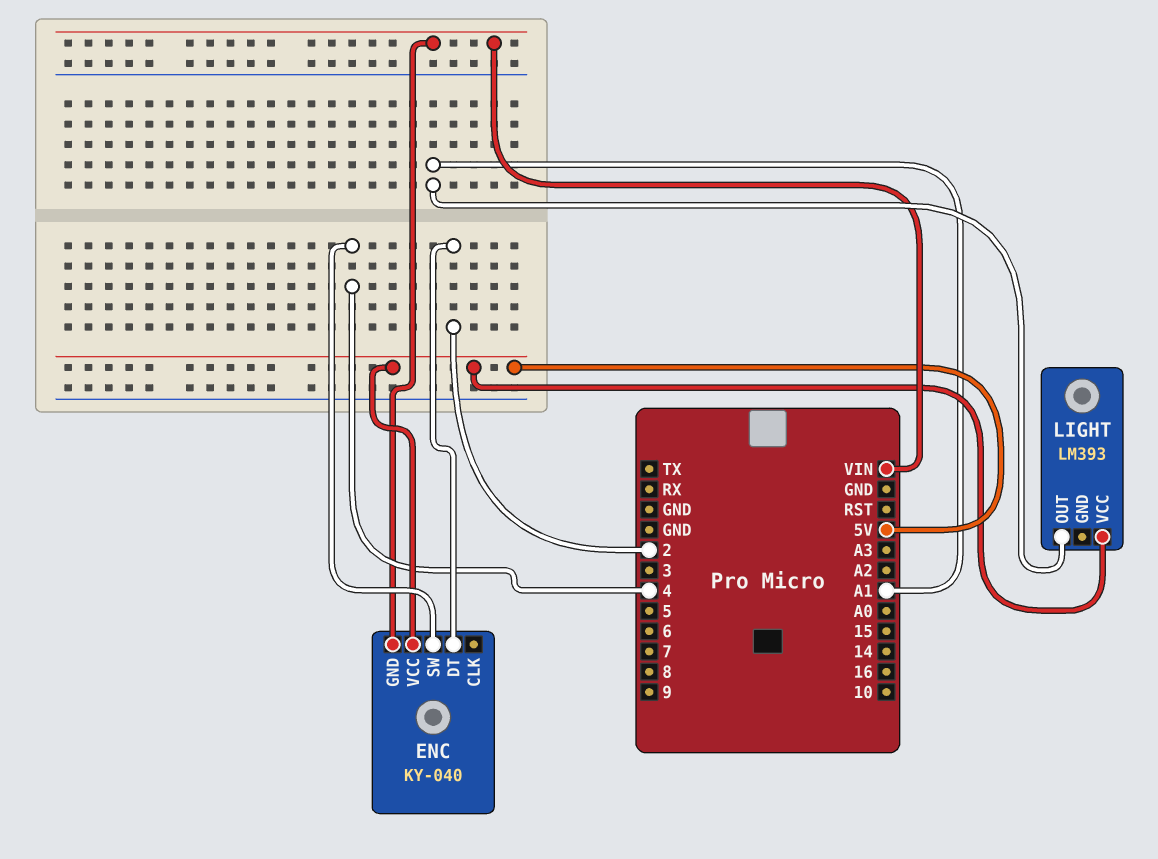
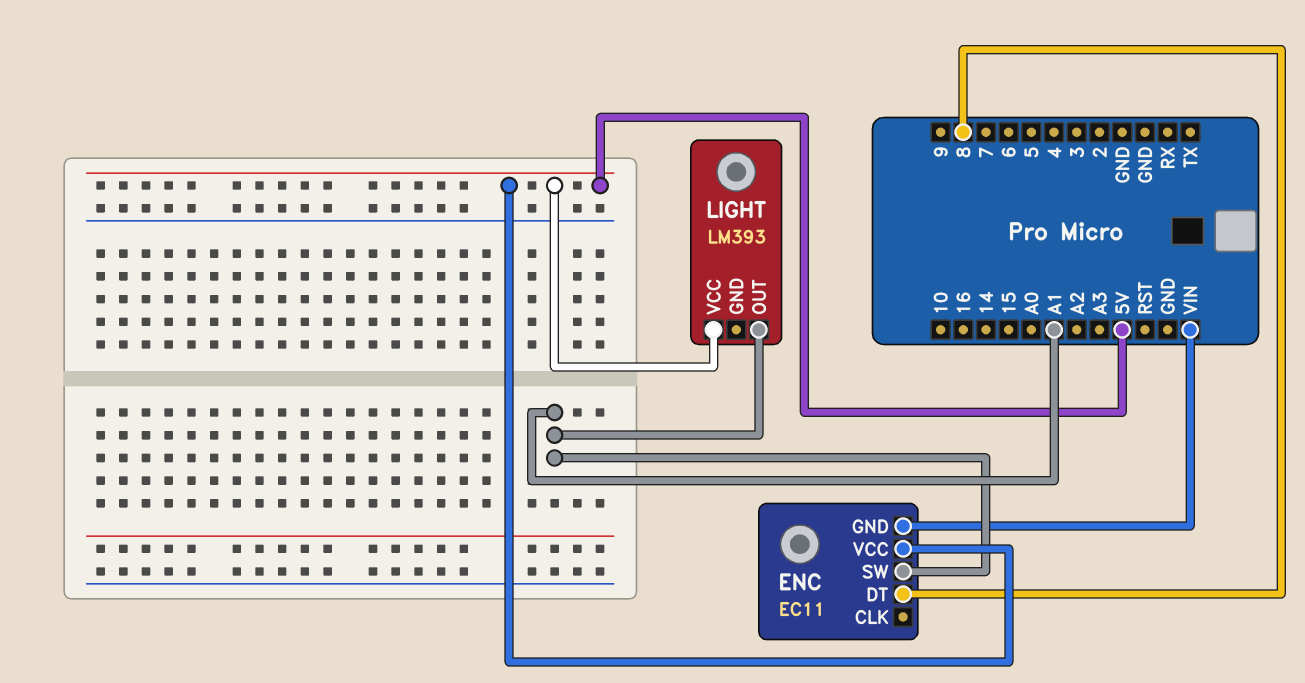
ENC: KY-040 -> EC11
ENC pin DT: 2 -> 8
ENC pin SW: 4 -> A1

